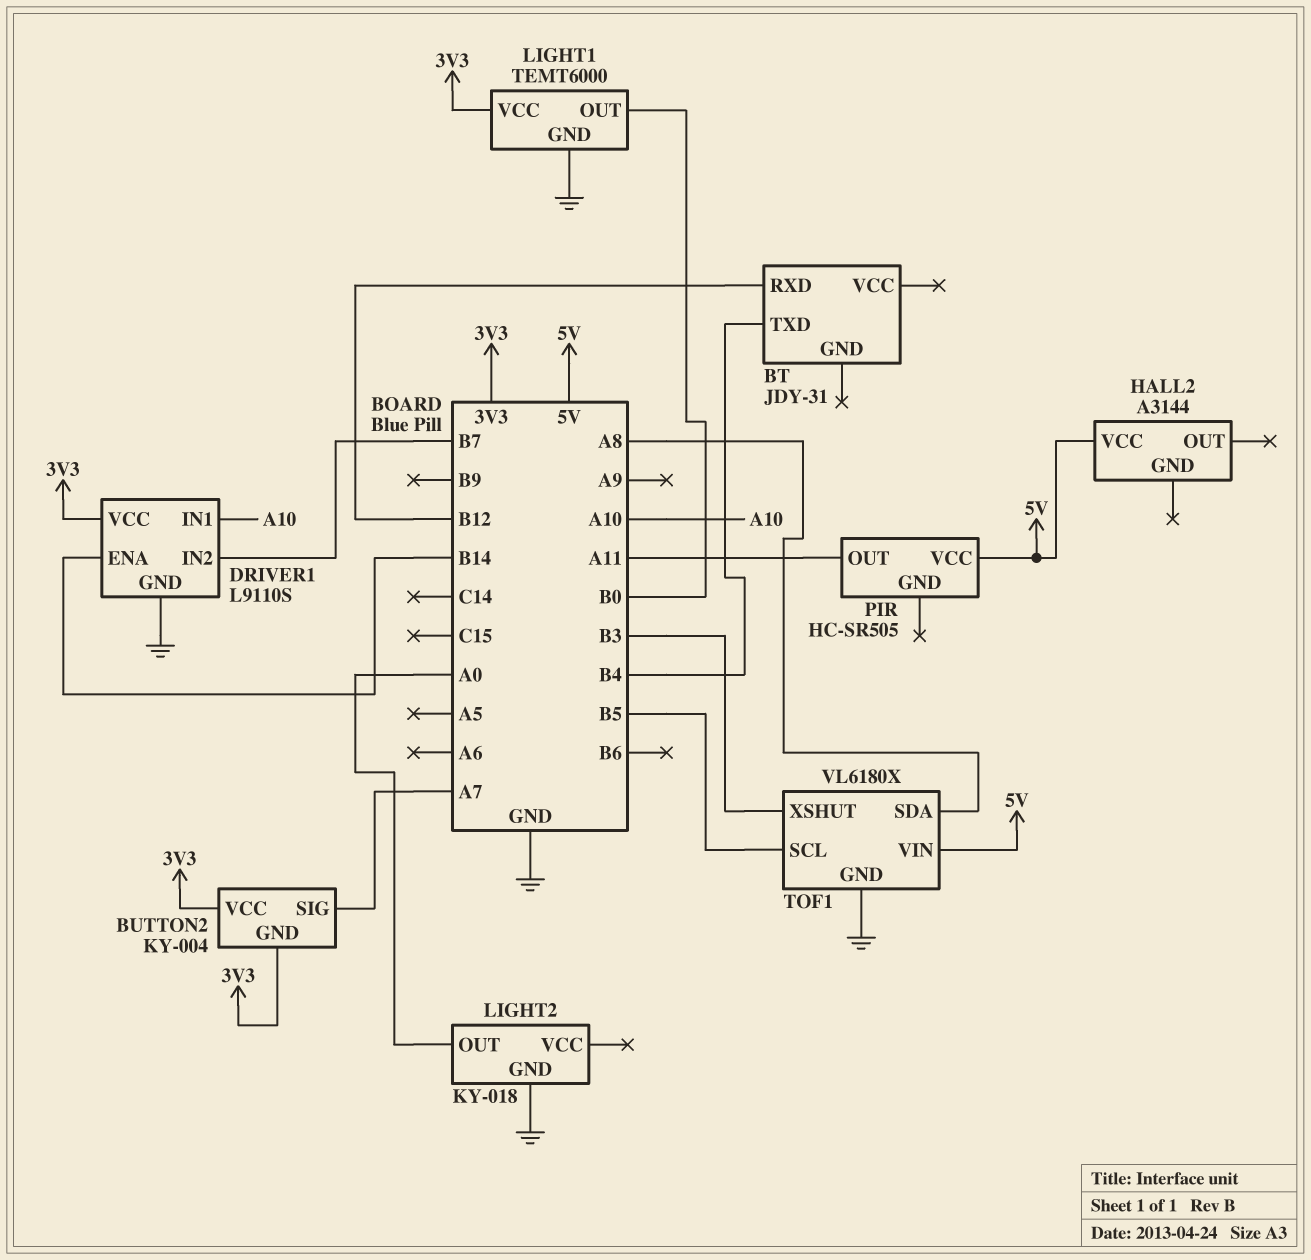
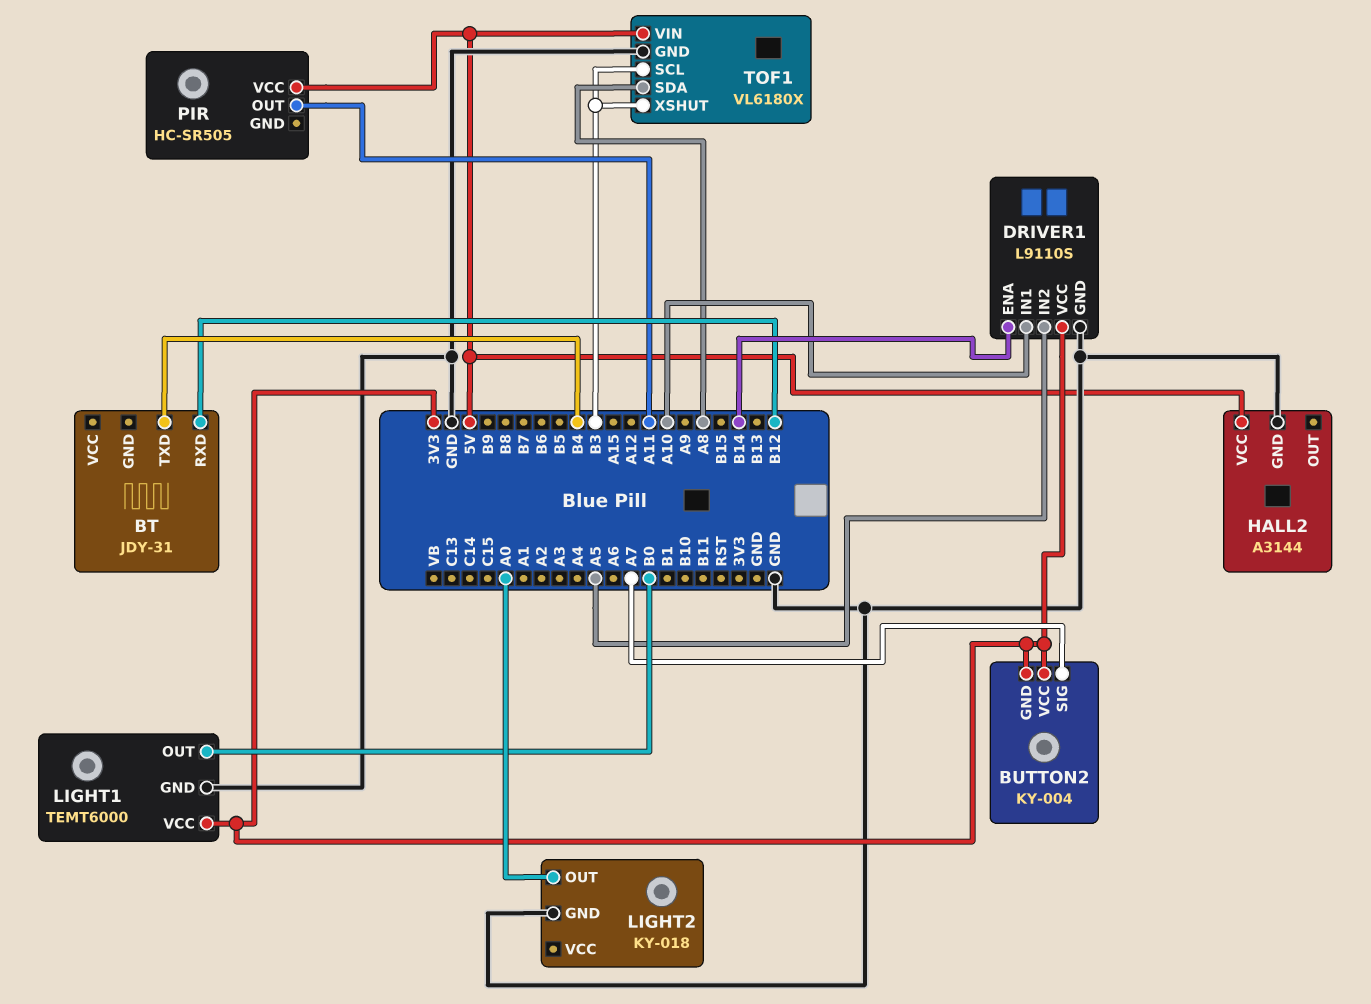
DRIVER1 pin IN2: B7 -> A5
HALL2 pin GND: none -> GND
TOF1 pin SCL: B5 -> B3

